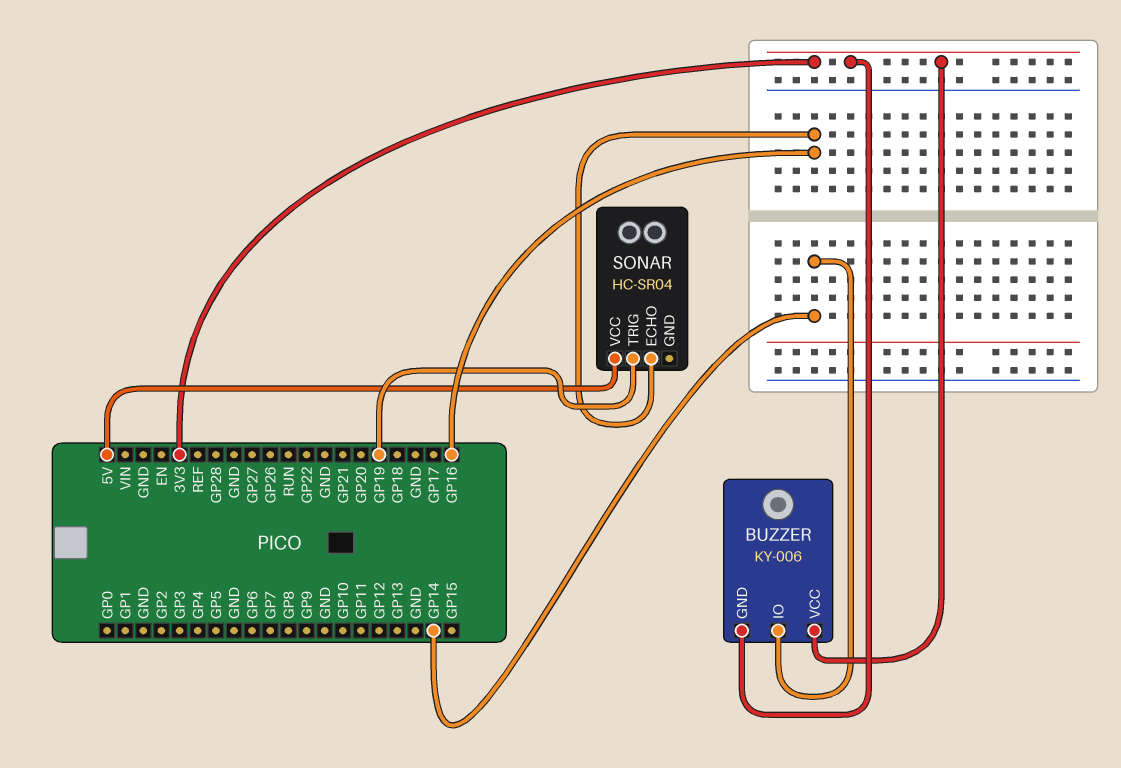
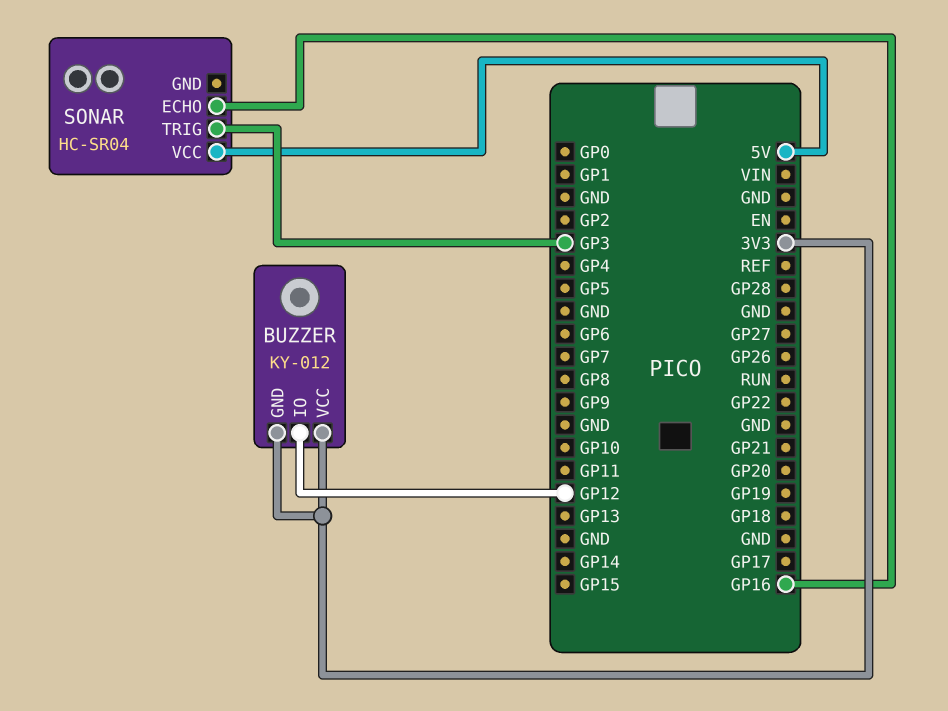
BUZZER: KY-006 -> KY-012
BUZZER pin IO: GP14 -> GP12
SONAR pin TRIG: GP19 -> GP3

